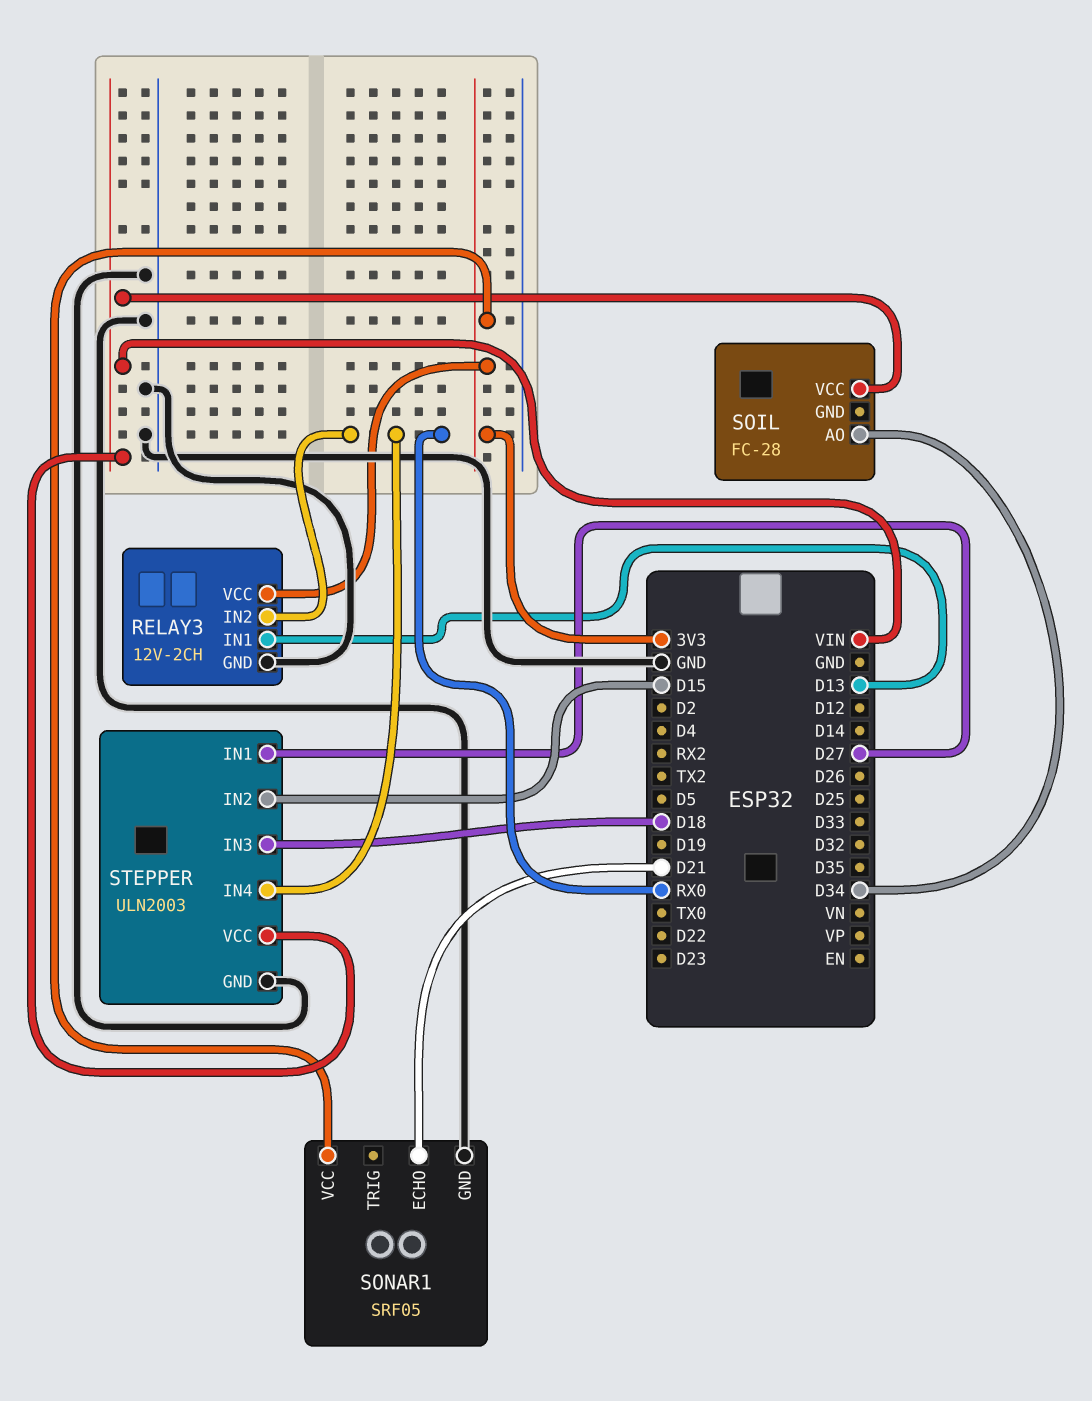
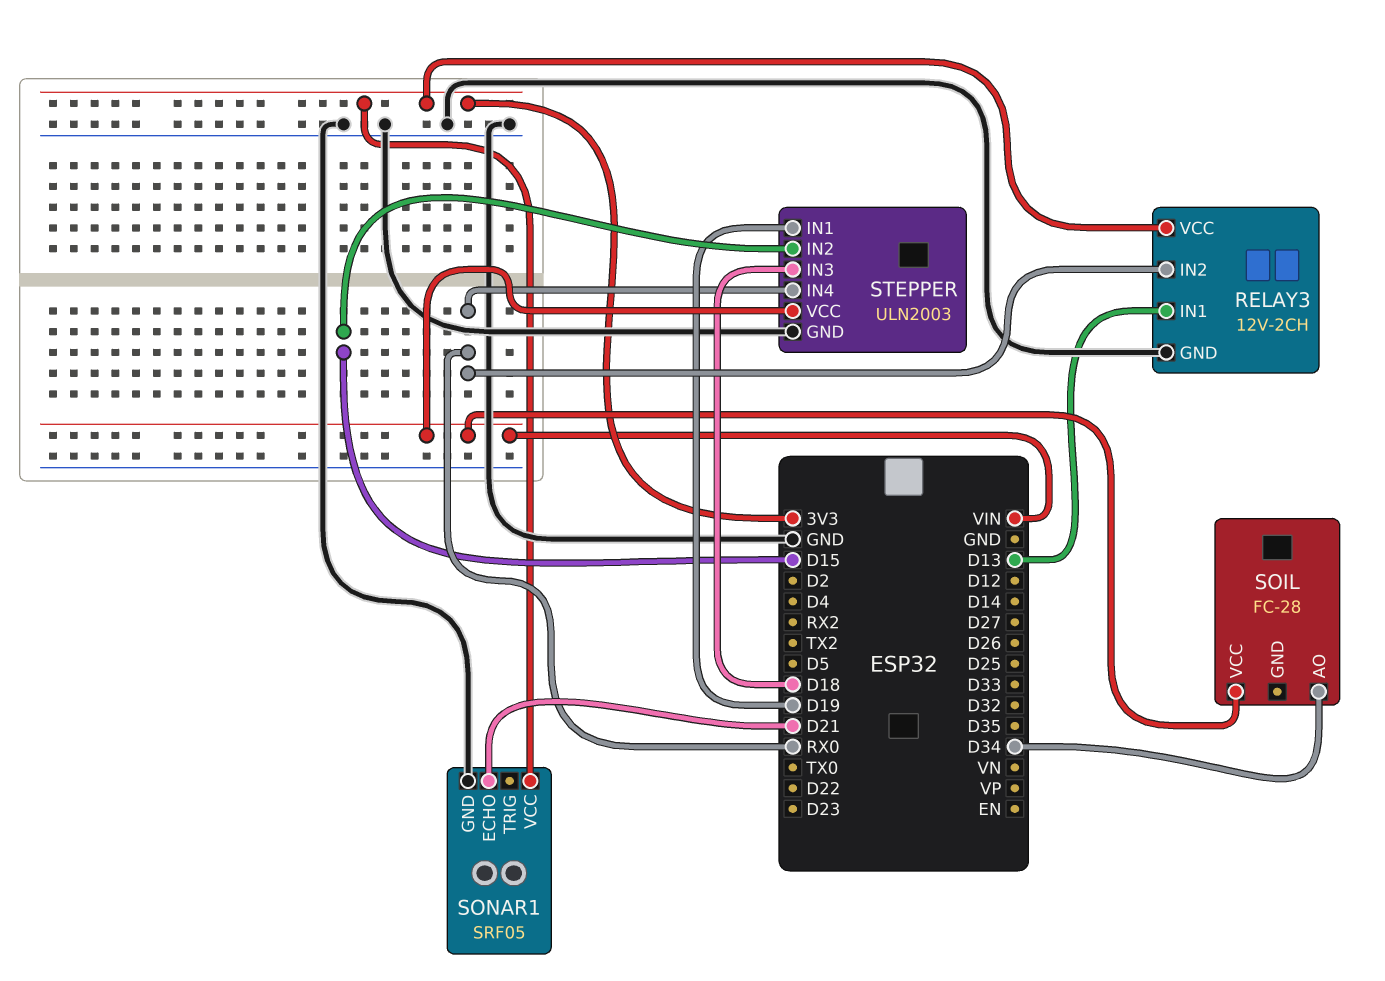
STEPPER pin IN1: D27 -> D19

